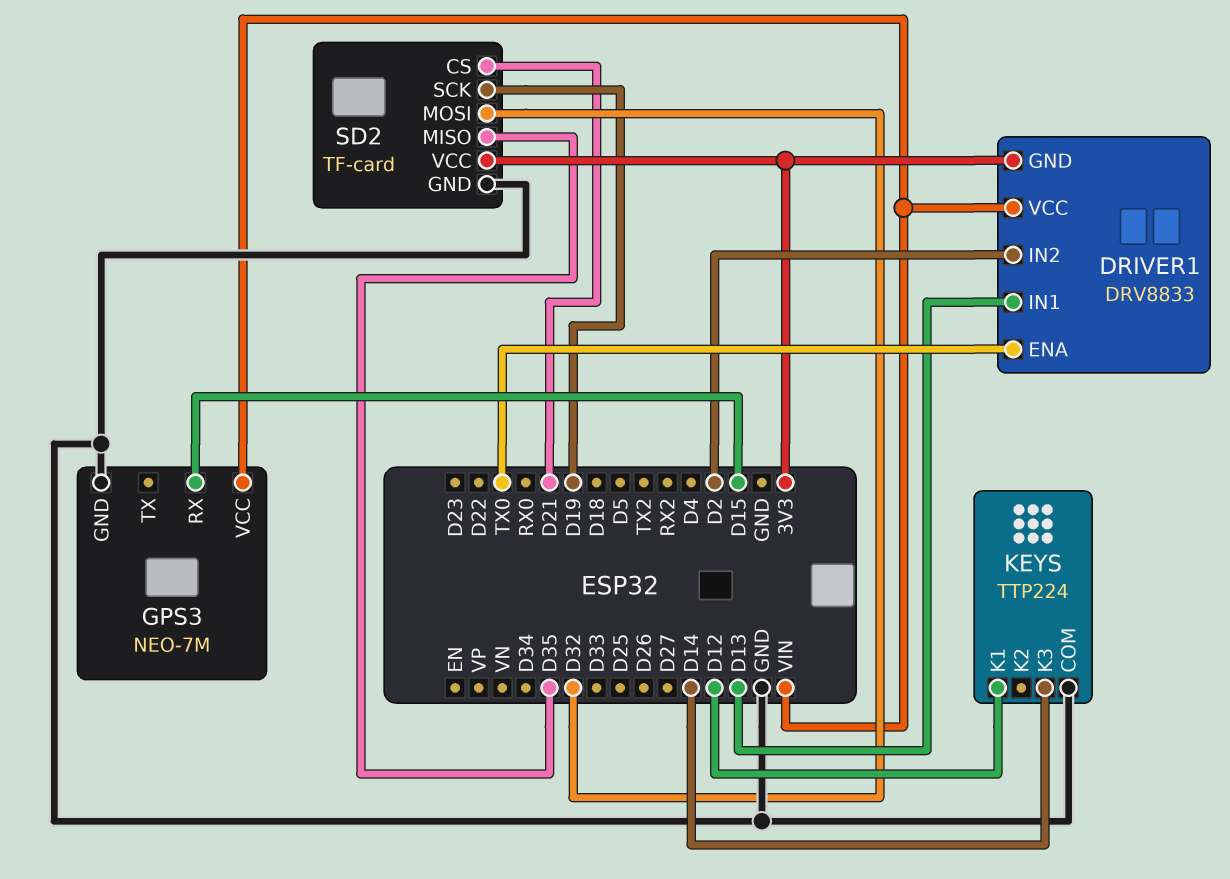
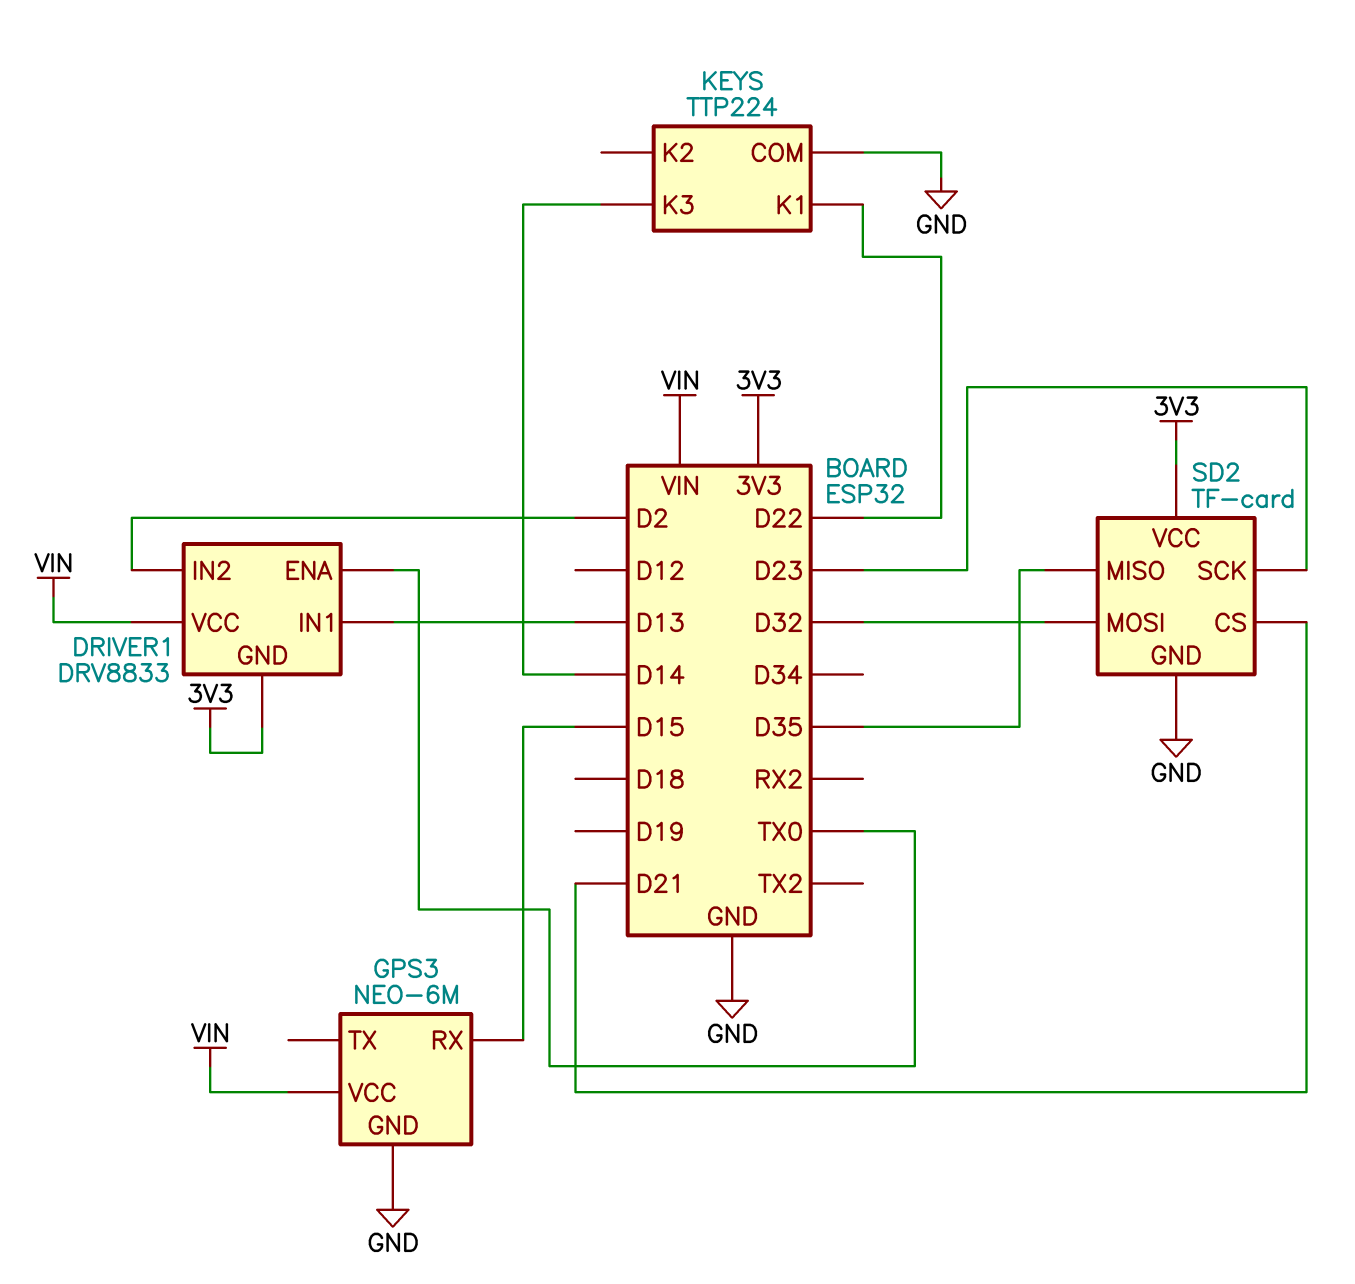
GPS3: NEO-7M -> NEO-6M
KEYS pin K1: D12 -> D22
SD2 pin SCK: D19 -> D23

